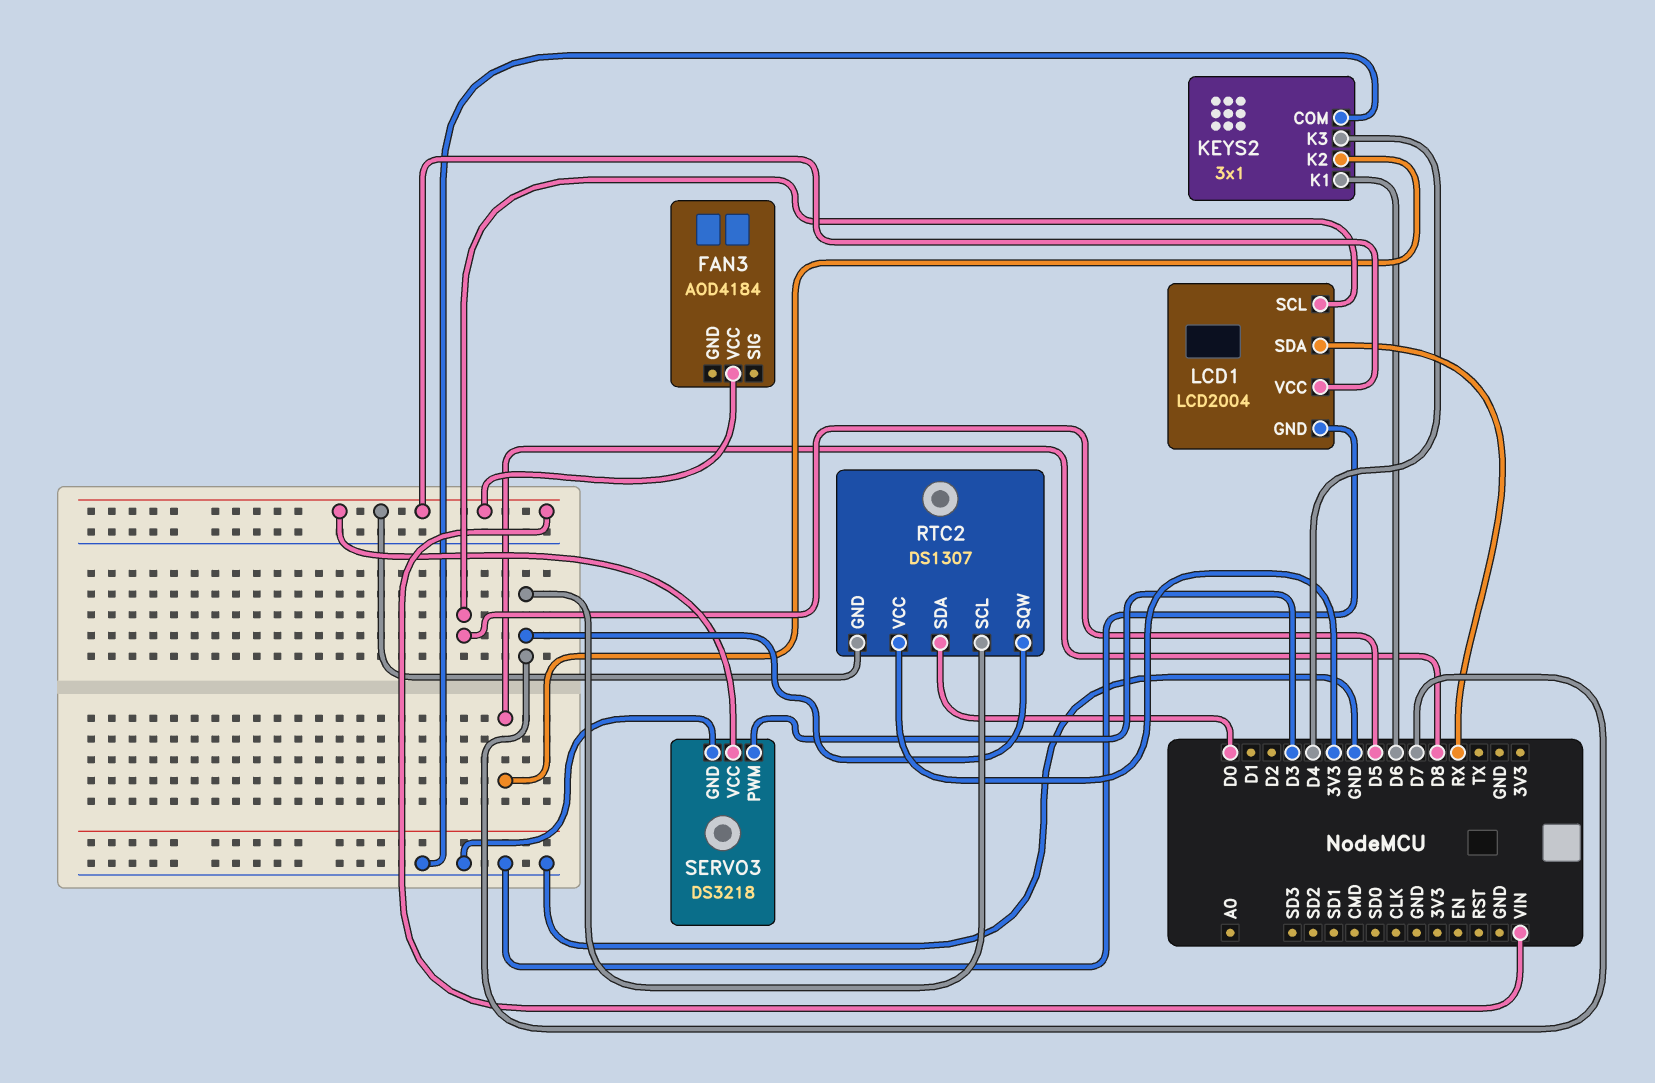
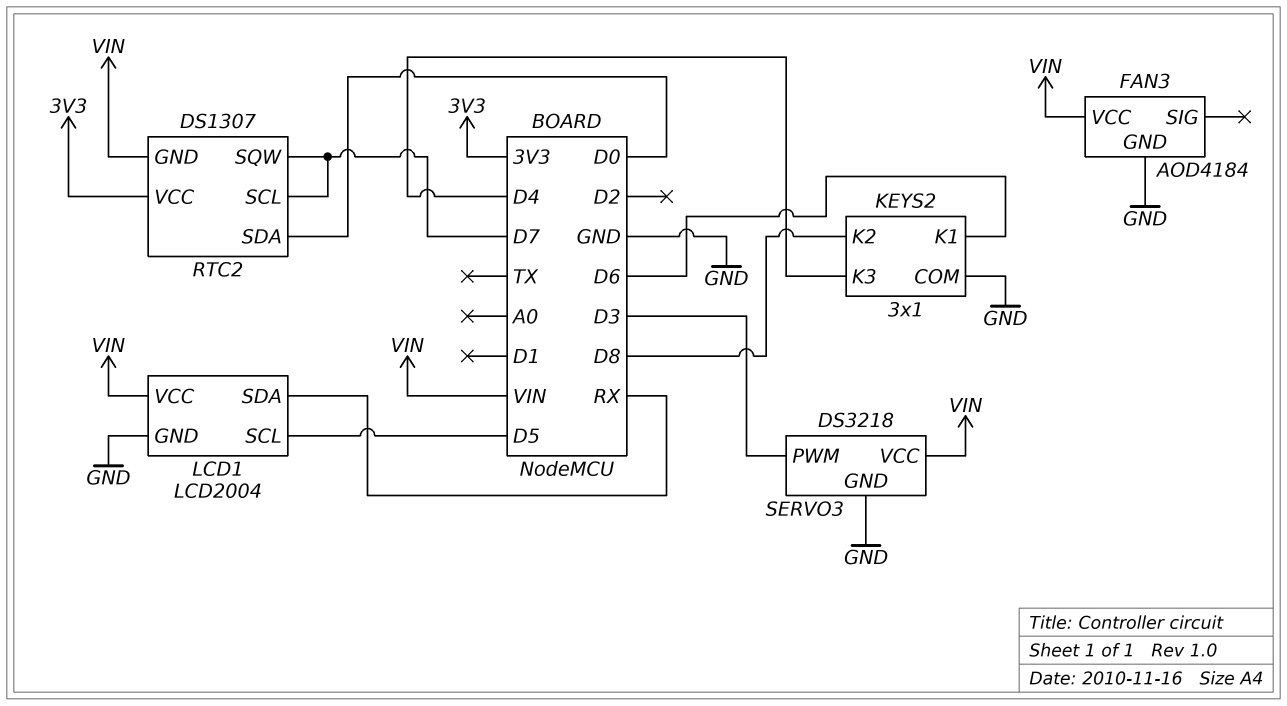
FAN3 pin GND: none -> GND

